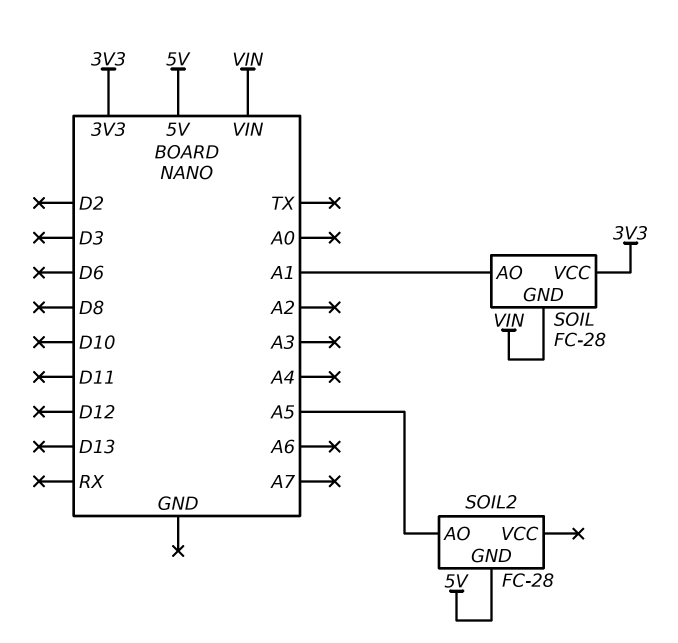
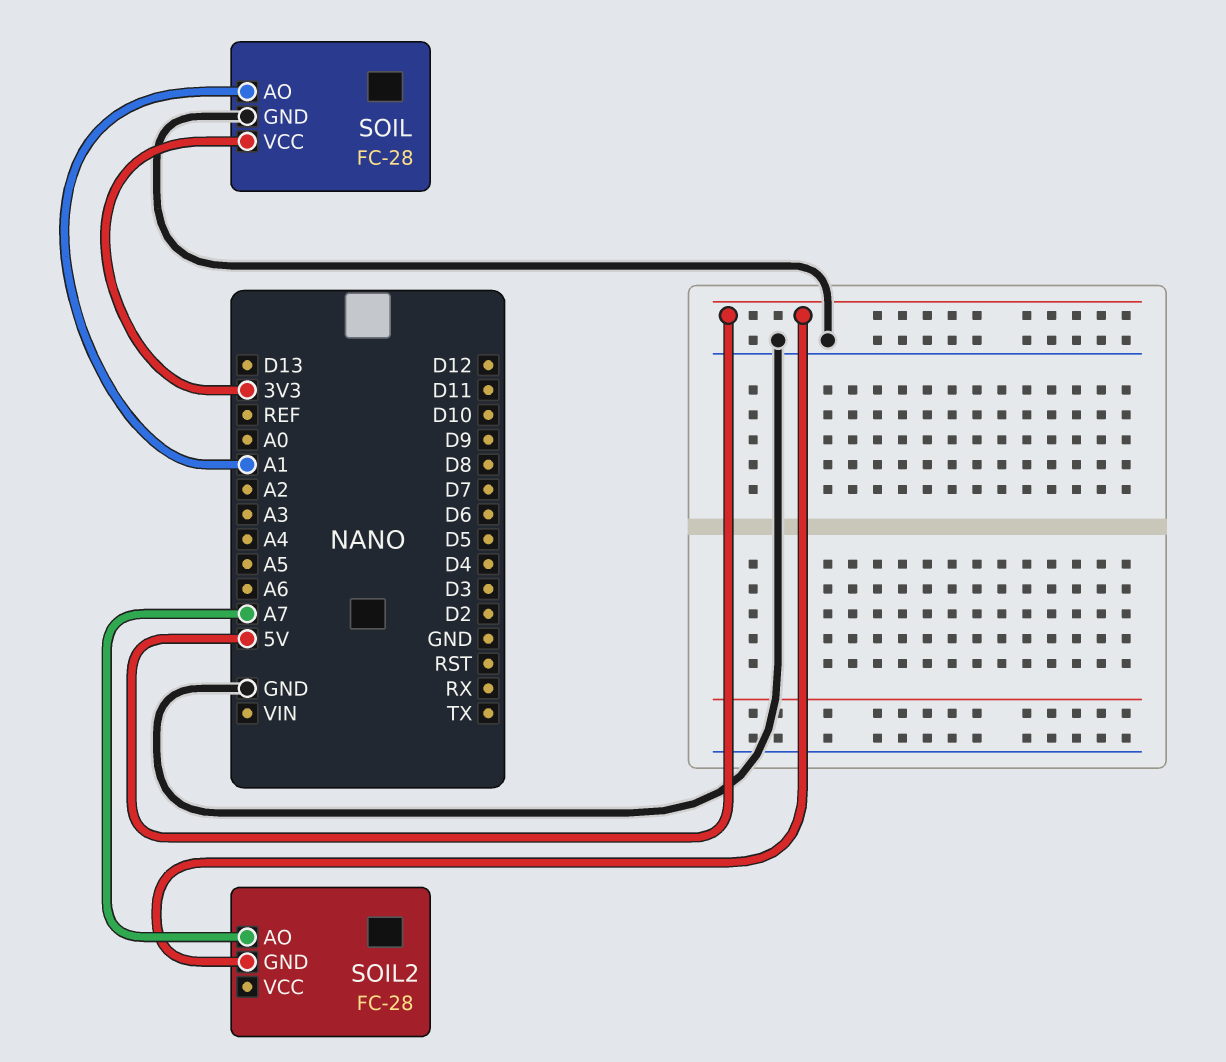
SOIL pin GND: VIN -> GND
SOIL2 pin AO: A5 -> A7

